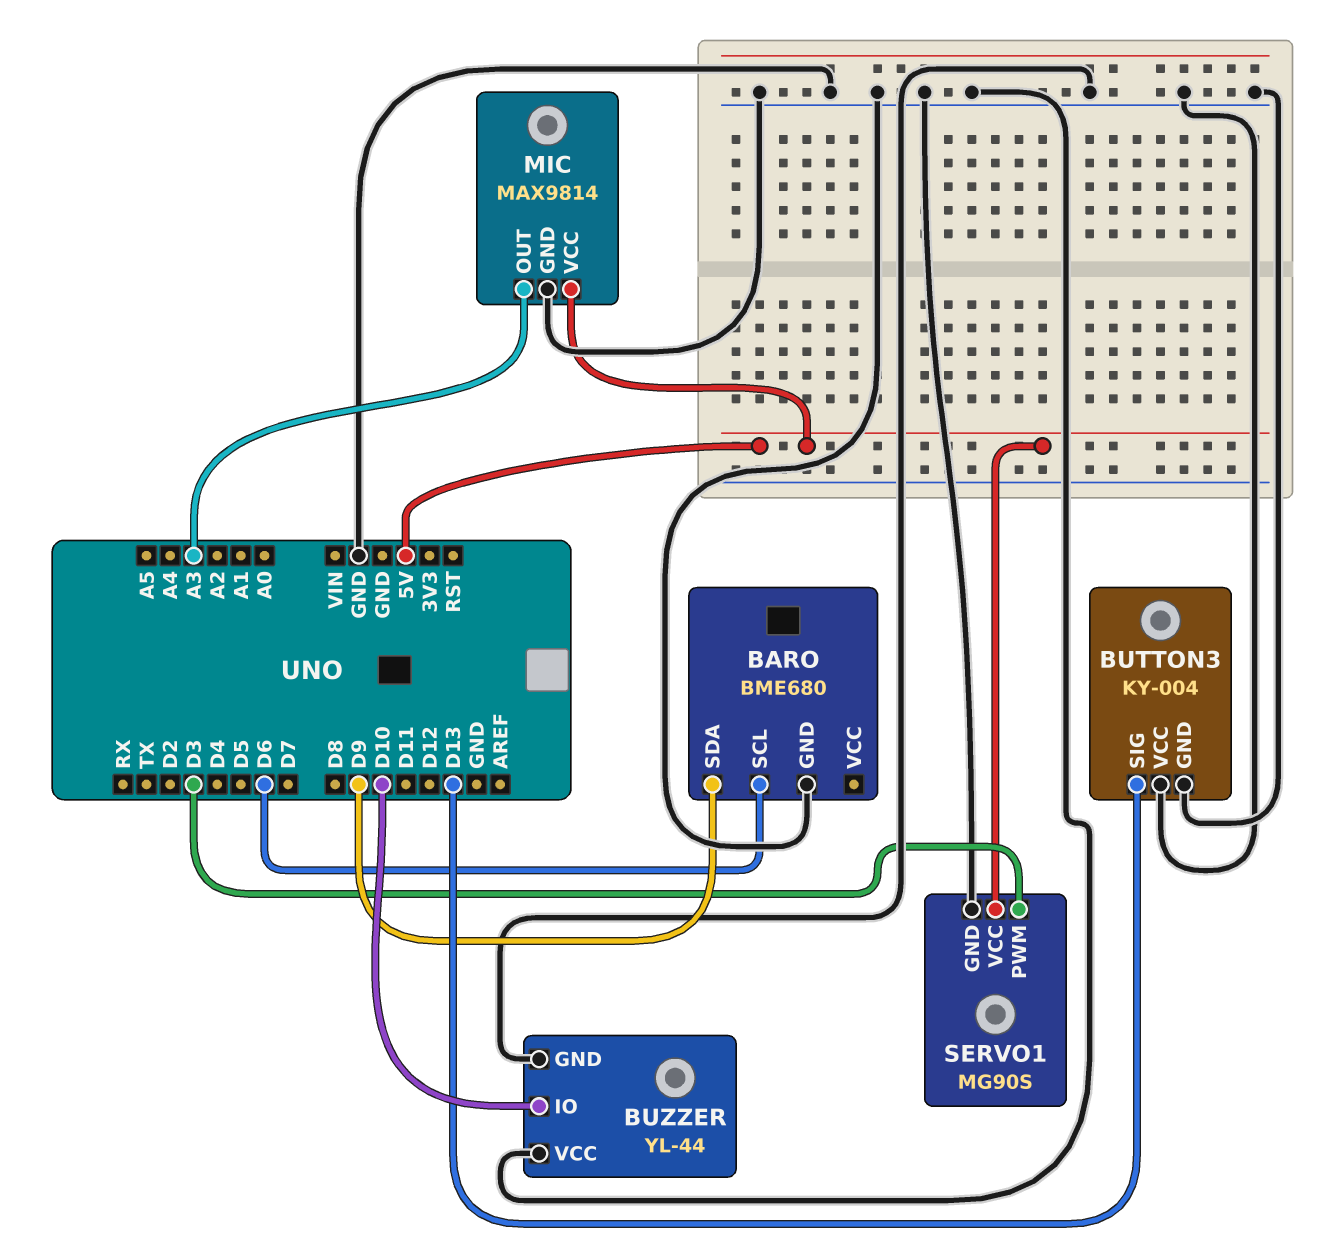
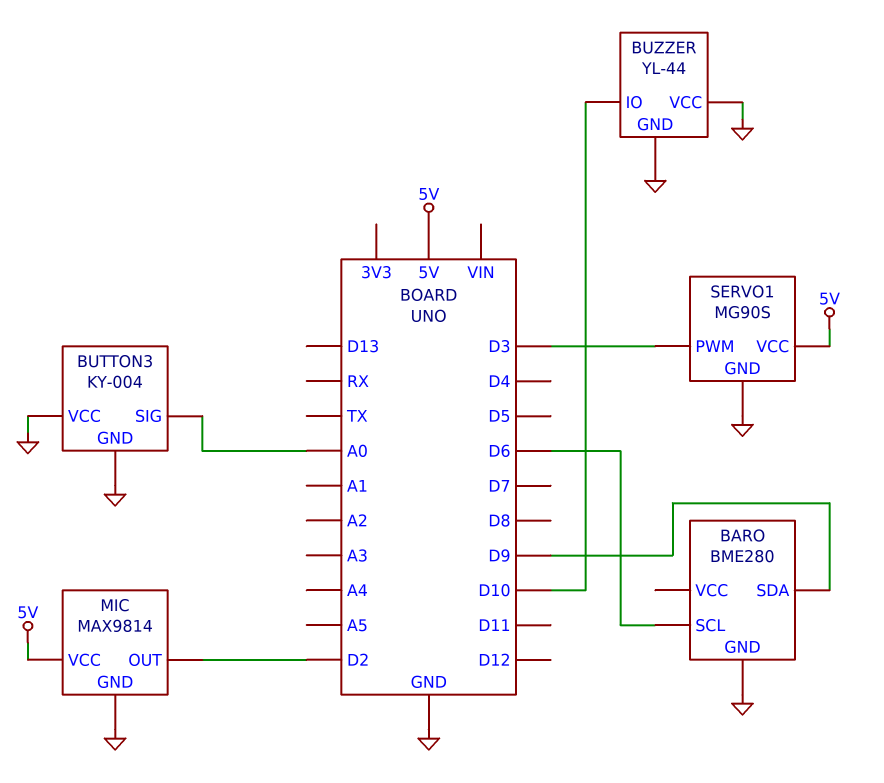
BARO: BME680 -> BME280
BUTTON3 pin SIG: D13 -> A0
MIC pin OUT: A3 -> D2

